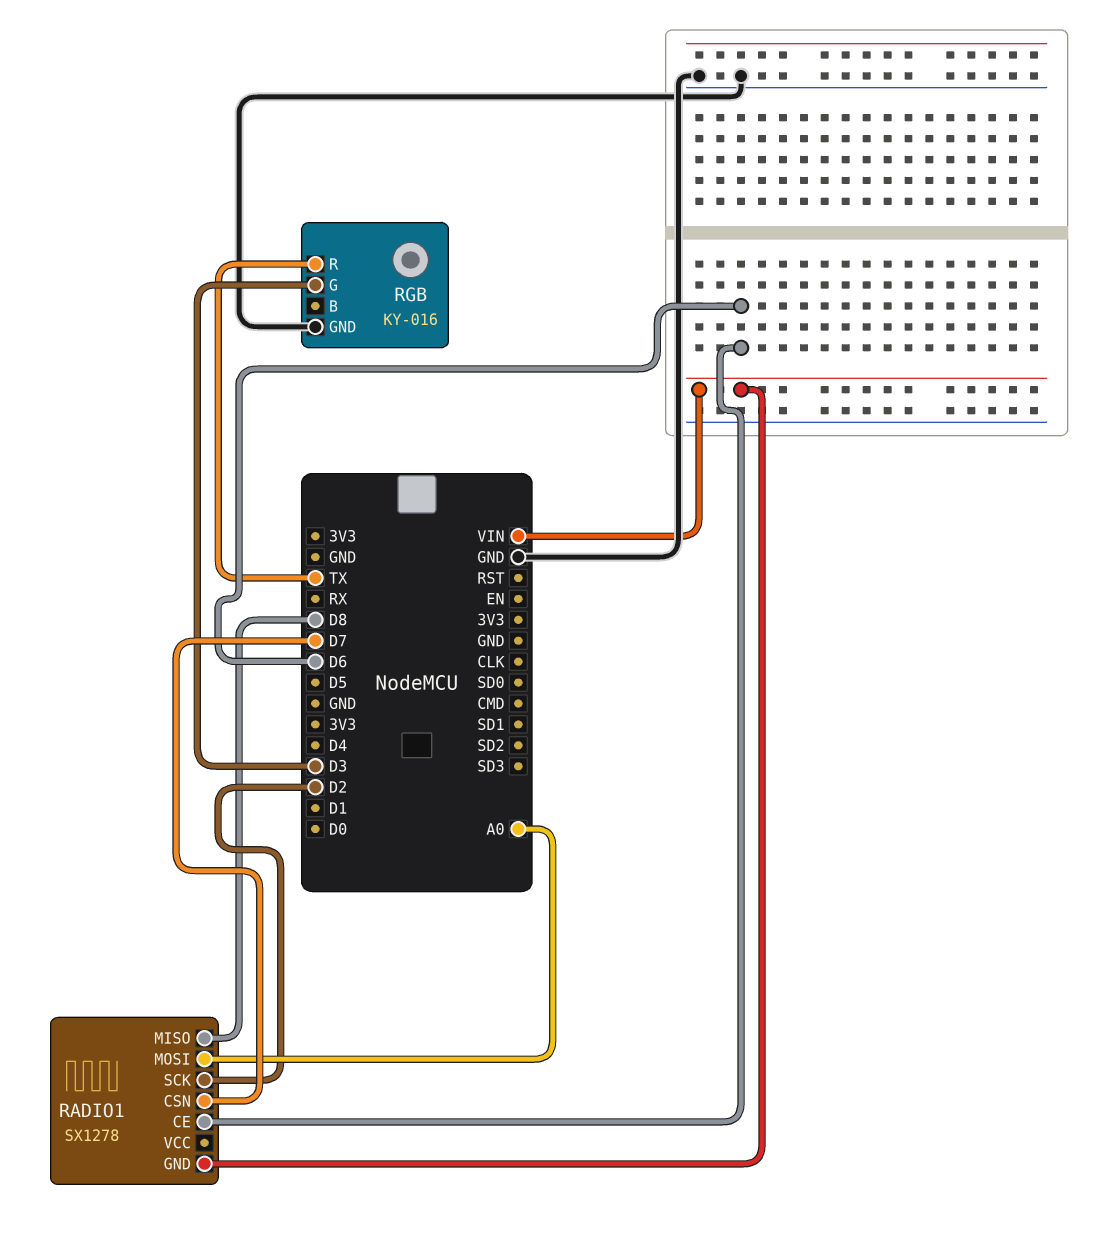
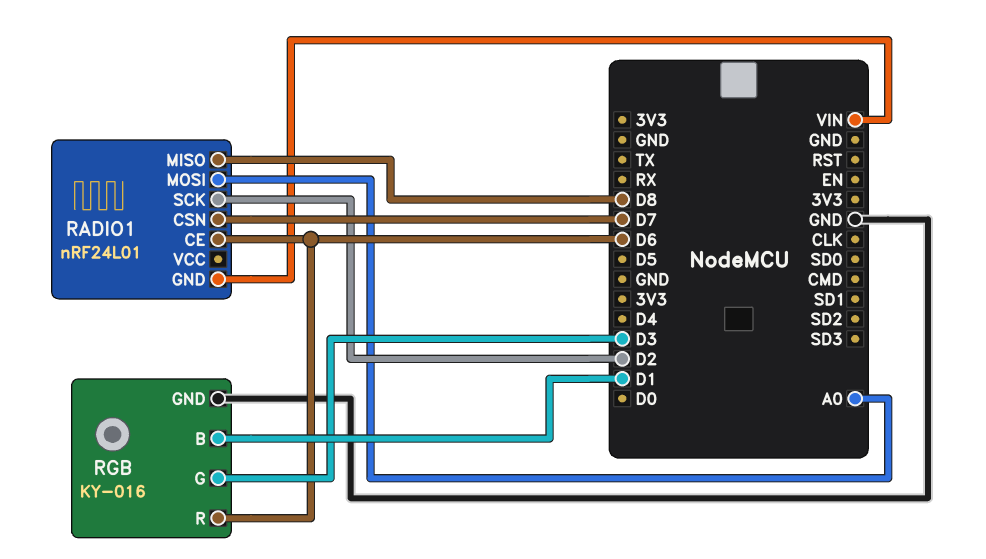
RADIO1: SX1278 -> nRF24L01
RGB pin B: none -> D1
RGB pin R: TX -> D6

